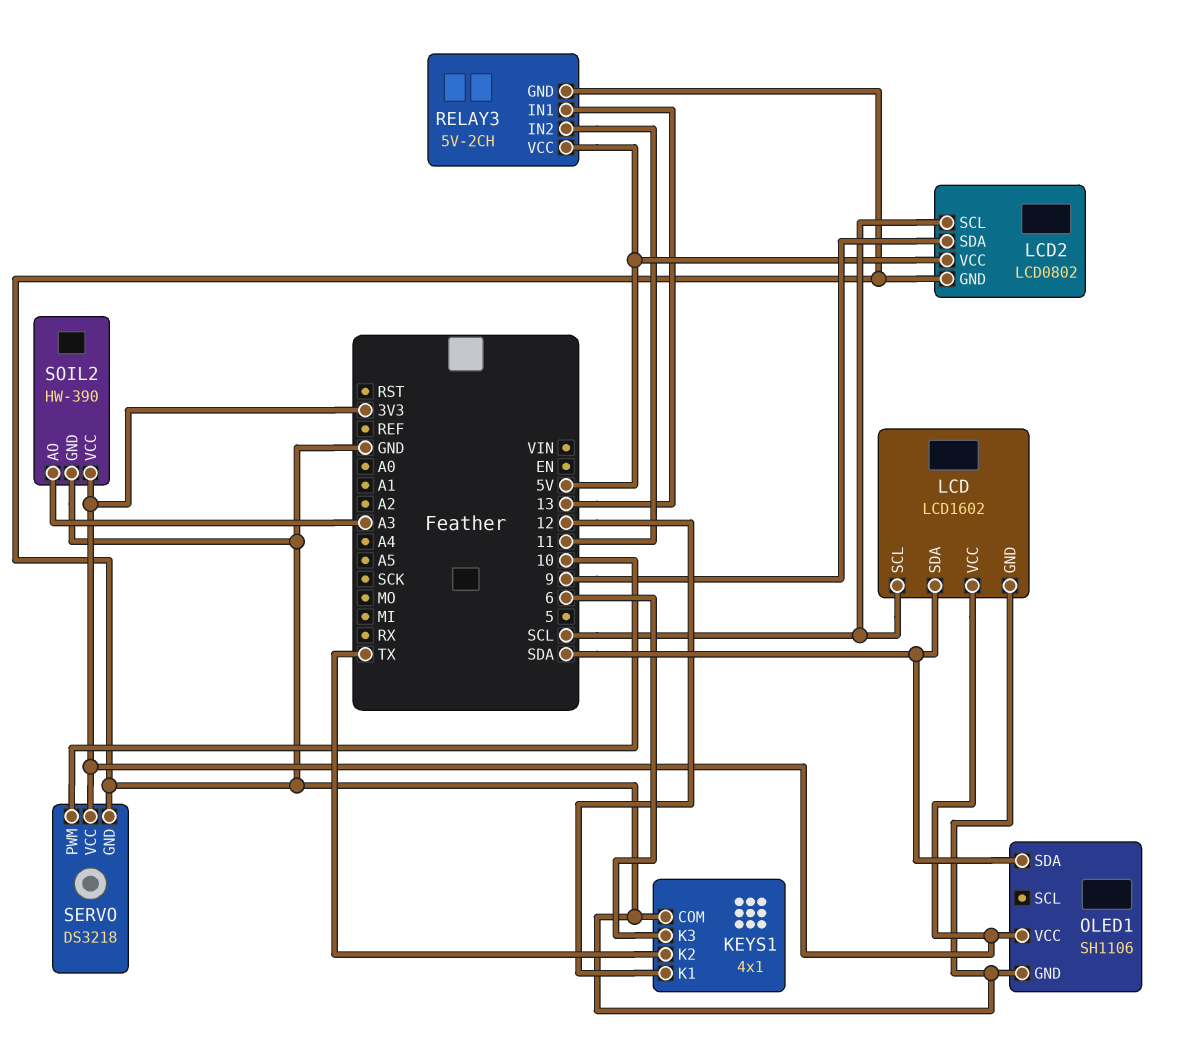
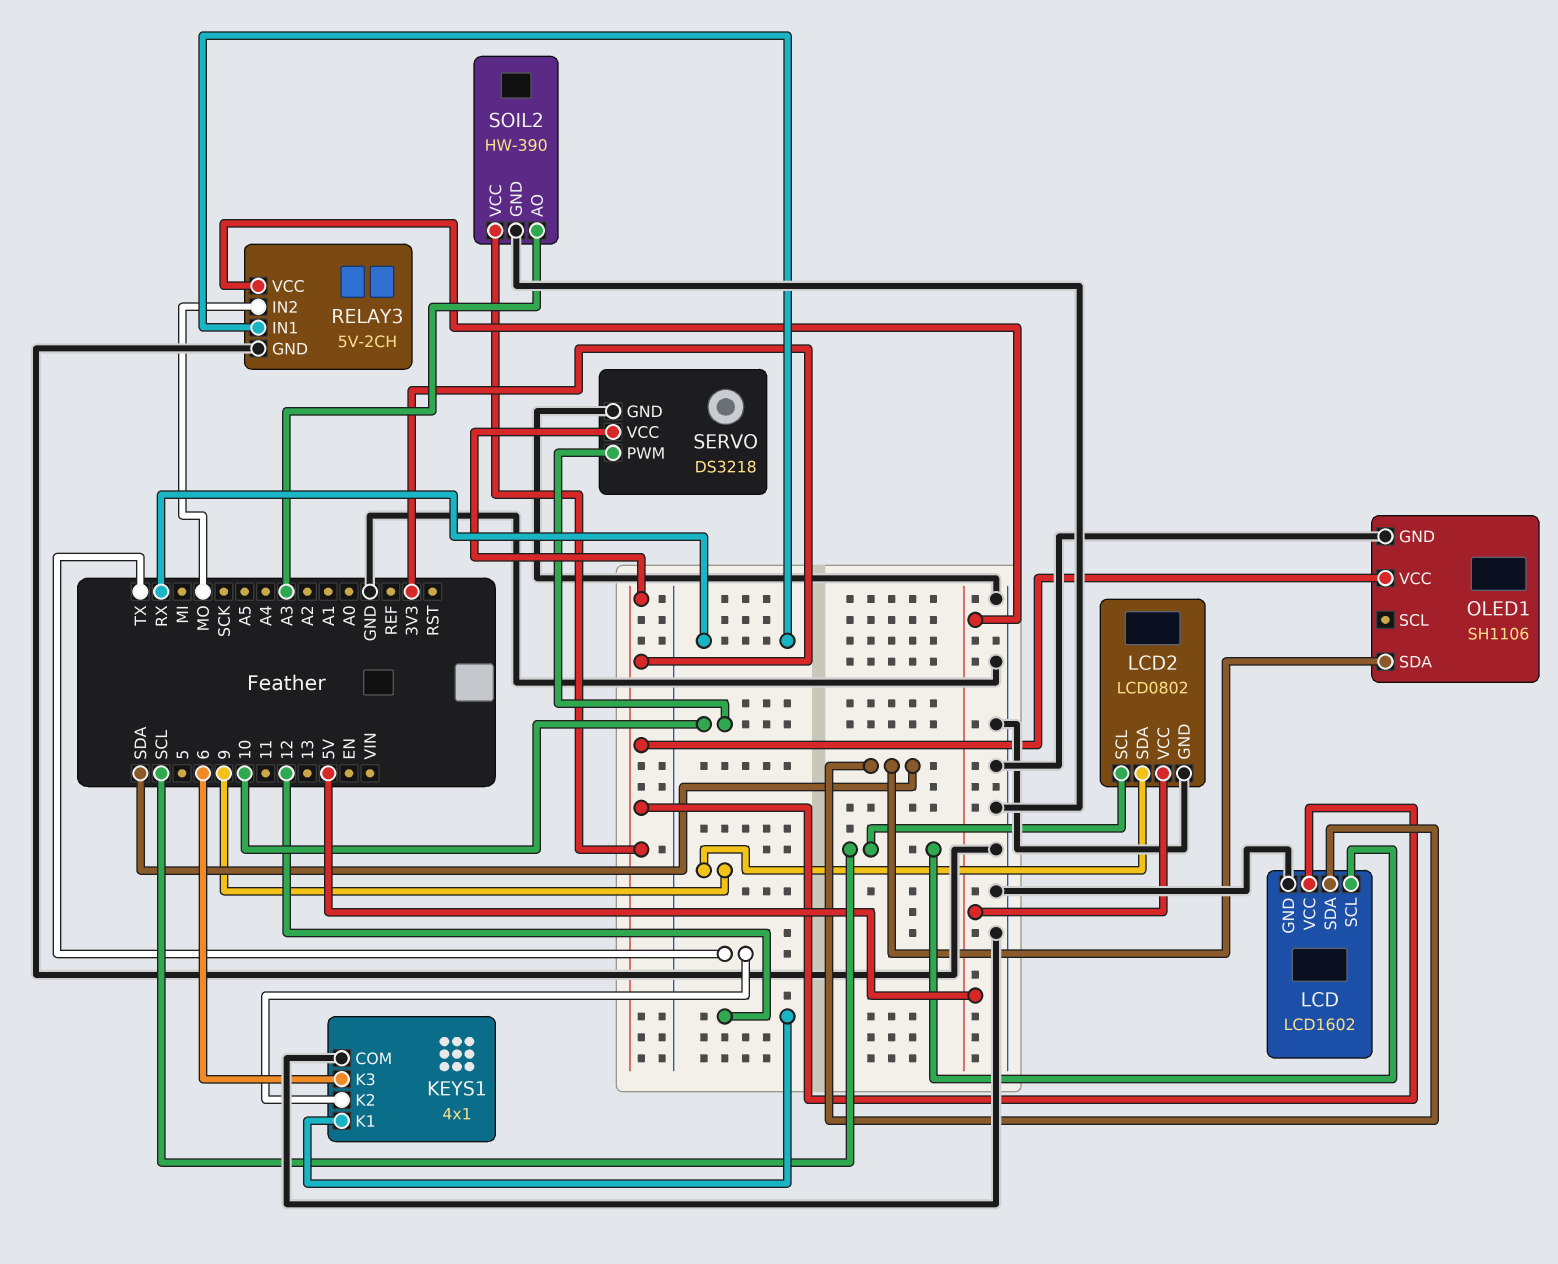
RELAY3 pin IN1: 13 -> RX
RELAY3 pin IN2: 11 -> MO

